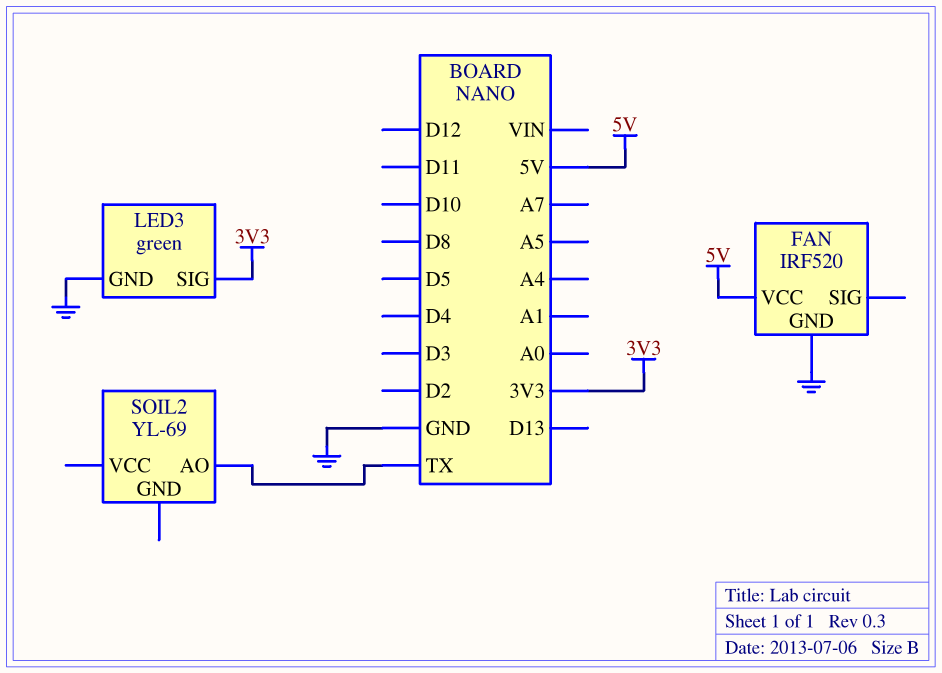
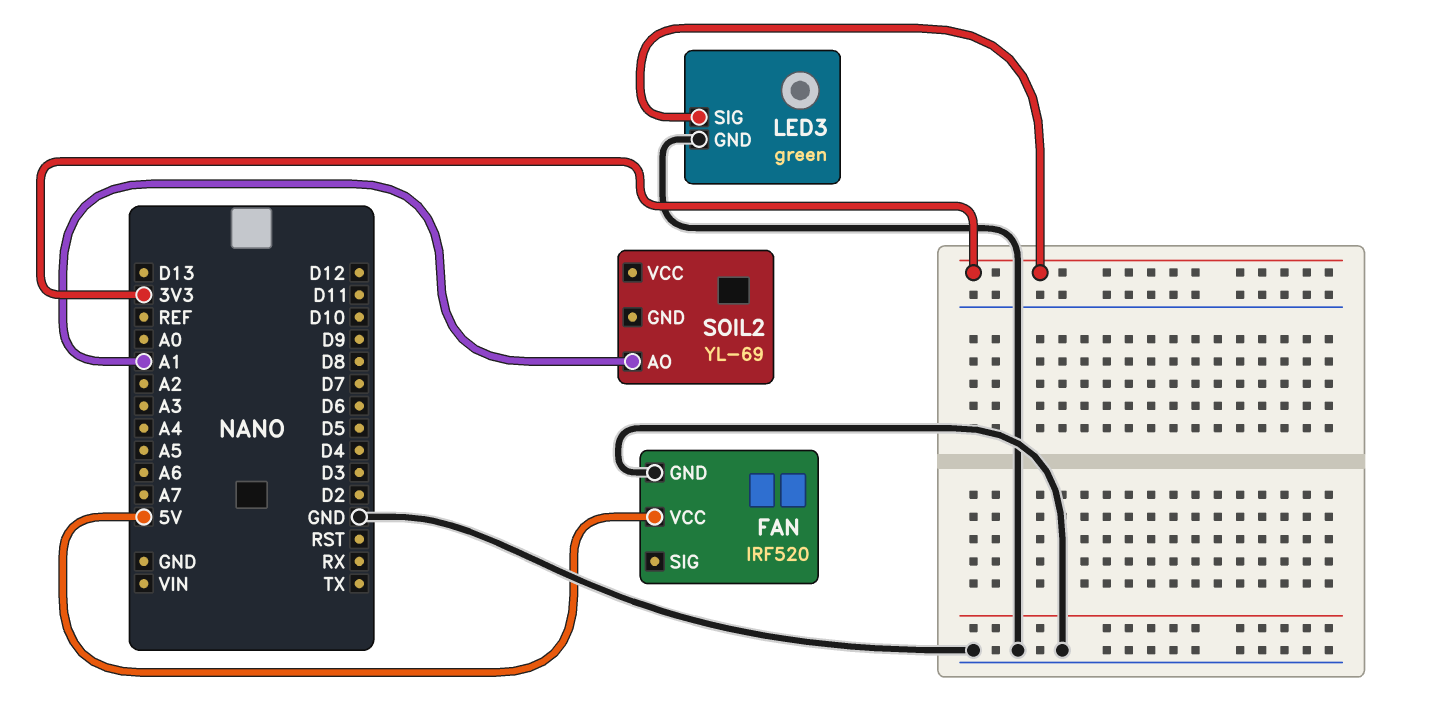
SOIL2 pin AO: TX -> A1

